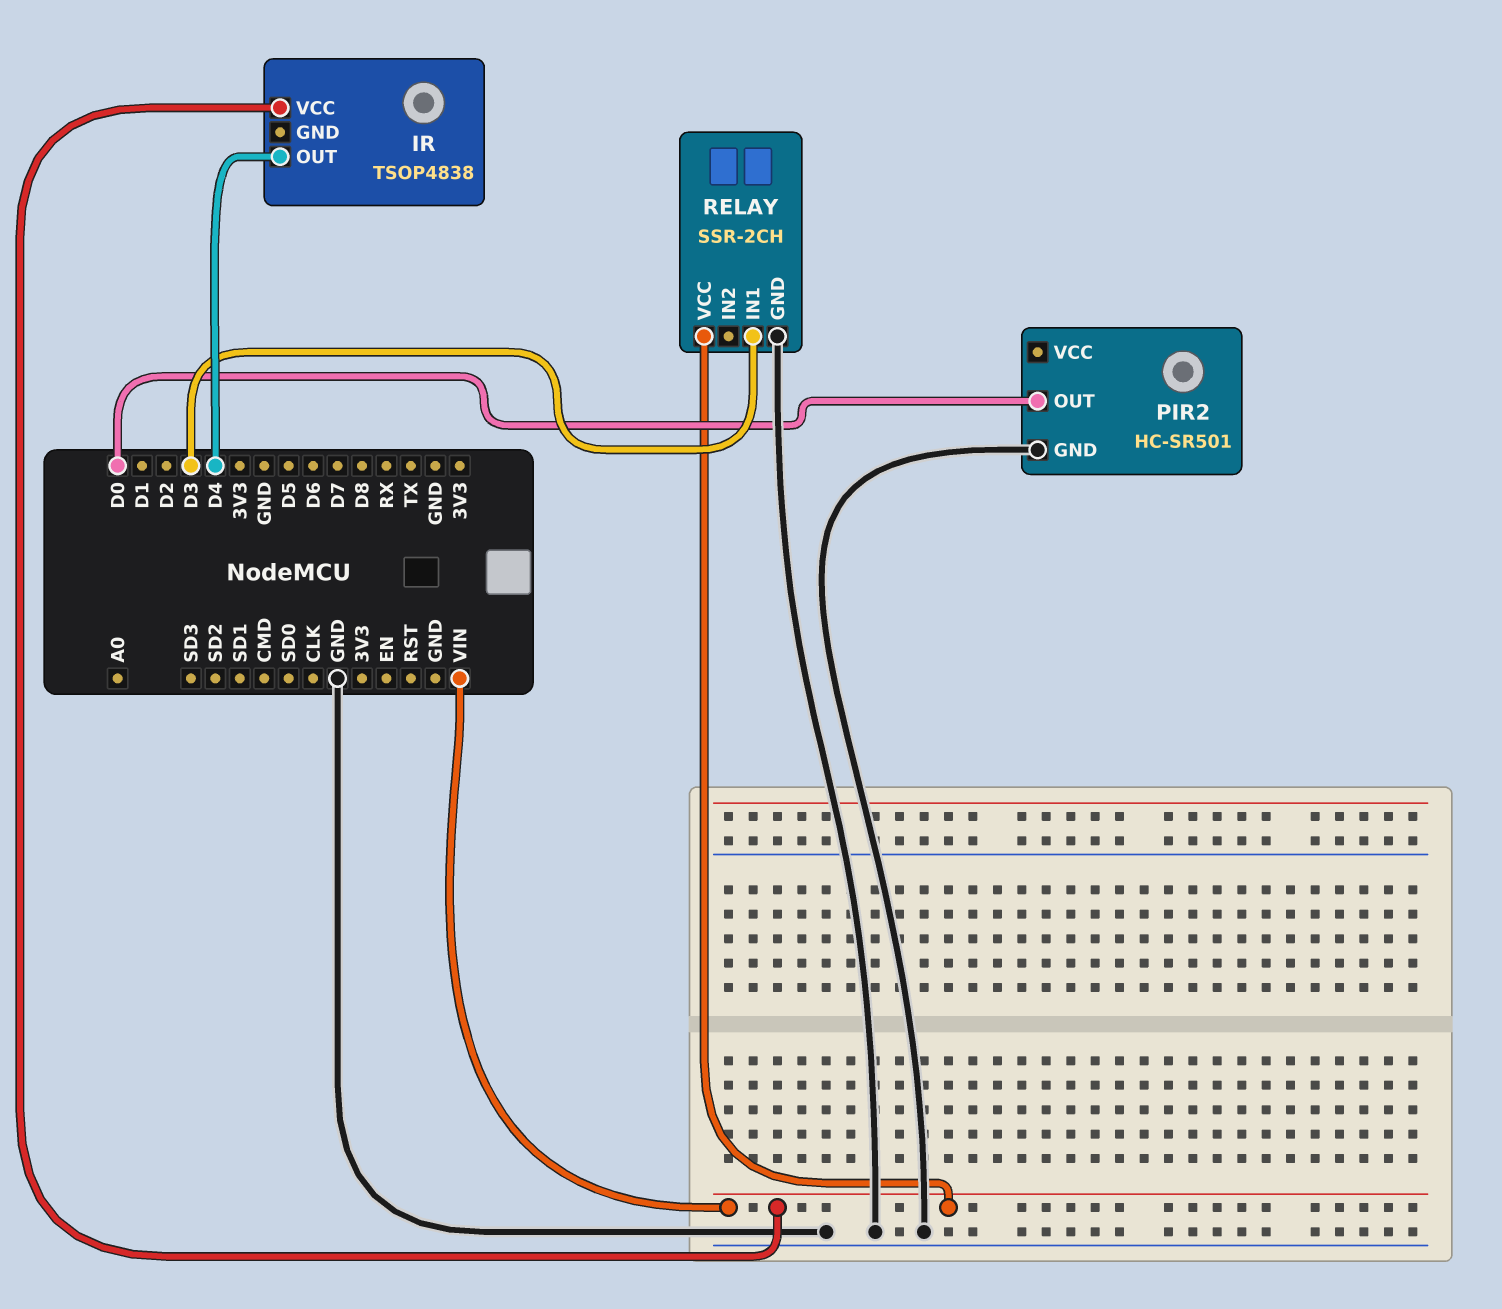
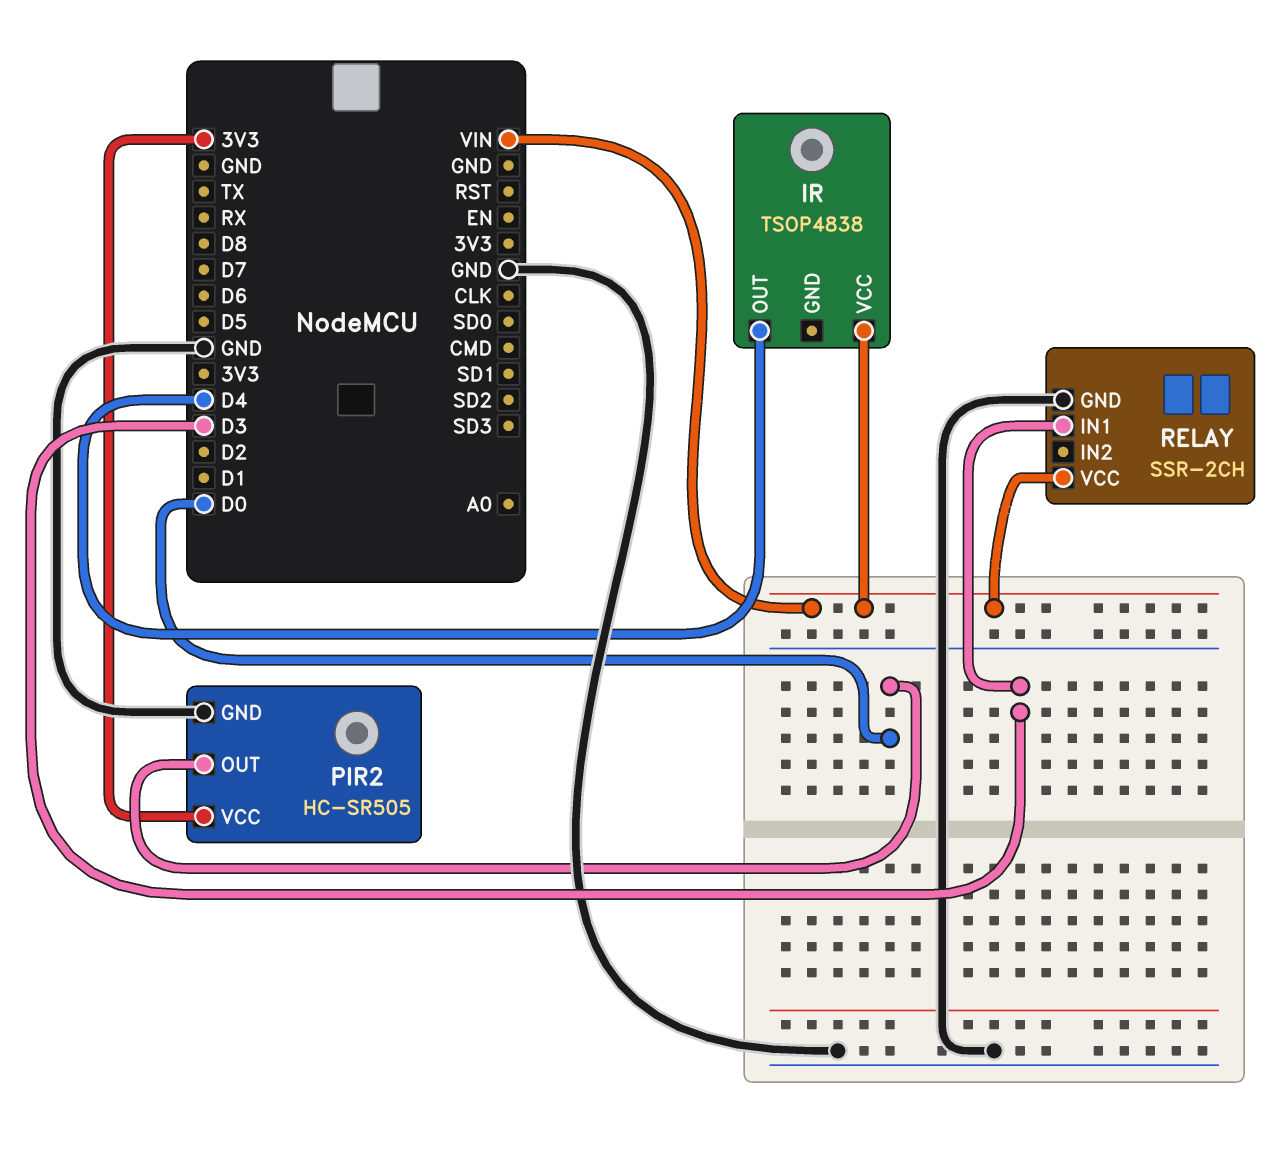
PIR2: HC-SR501 -> HC-SR505
PIR2 pin VCC: none -> 3V3

